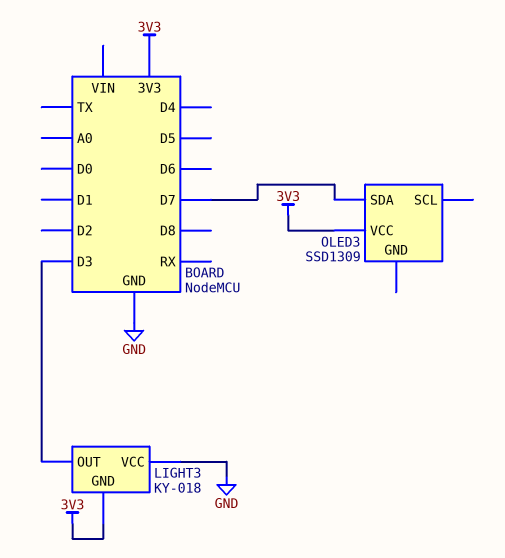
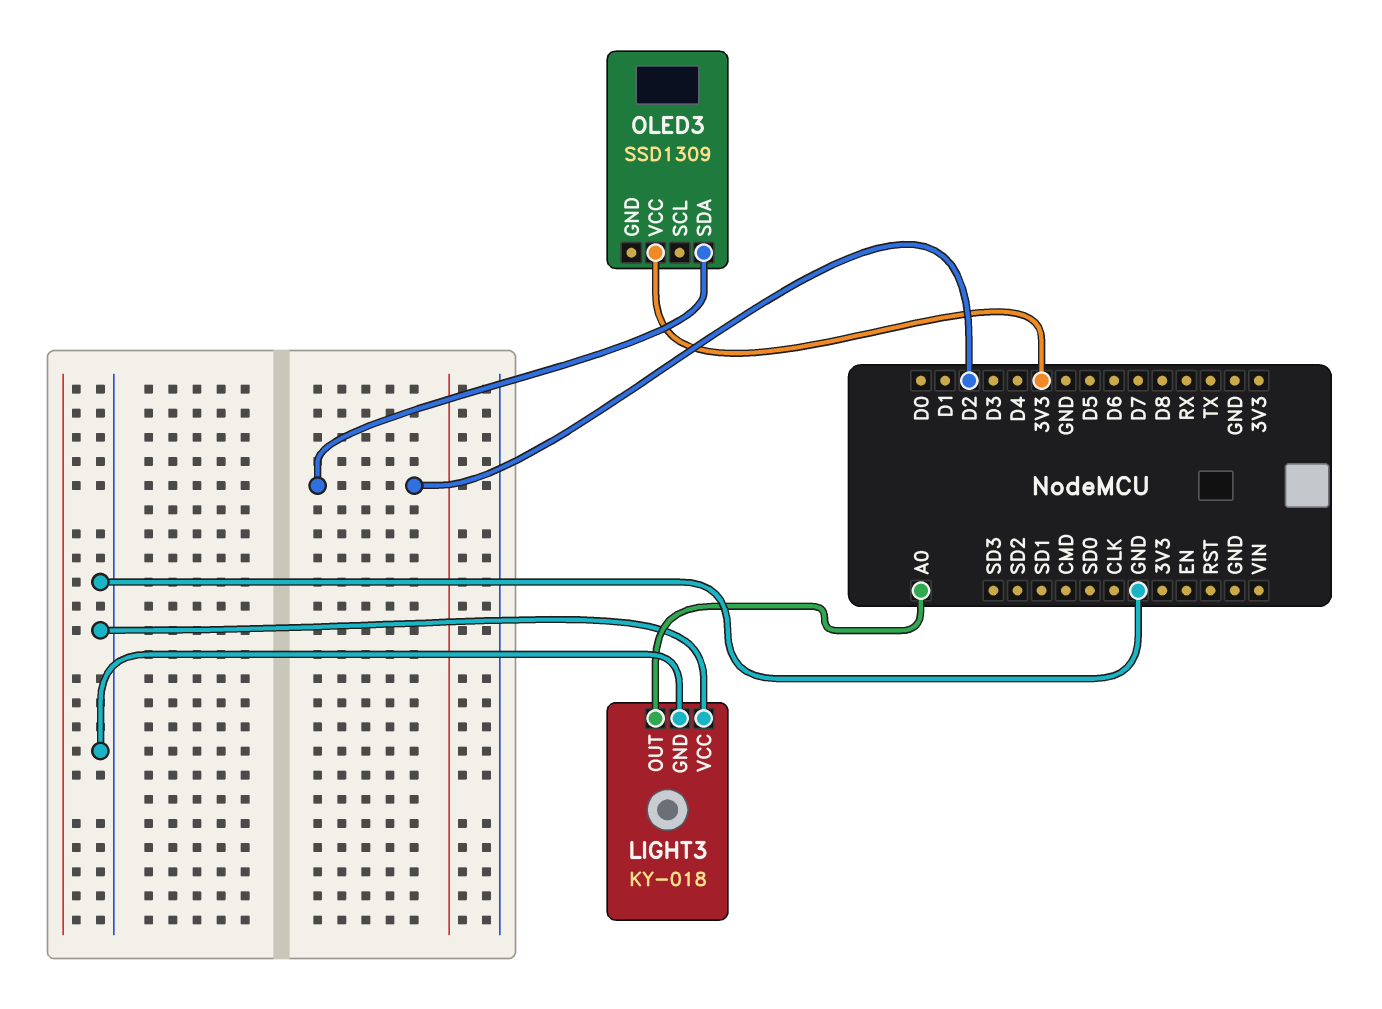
LIGHT3 pin GND: 3V3 -> GND
LIGHT3 pin OUT: D3 -> A0
OLED3 pin SDA: D7 -> D2

